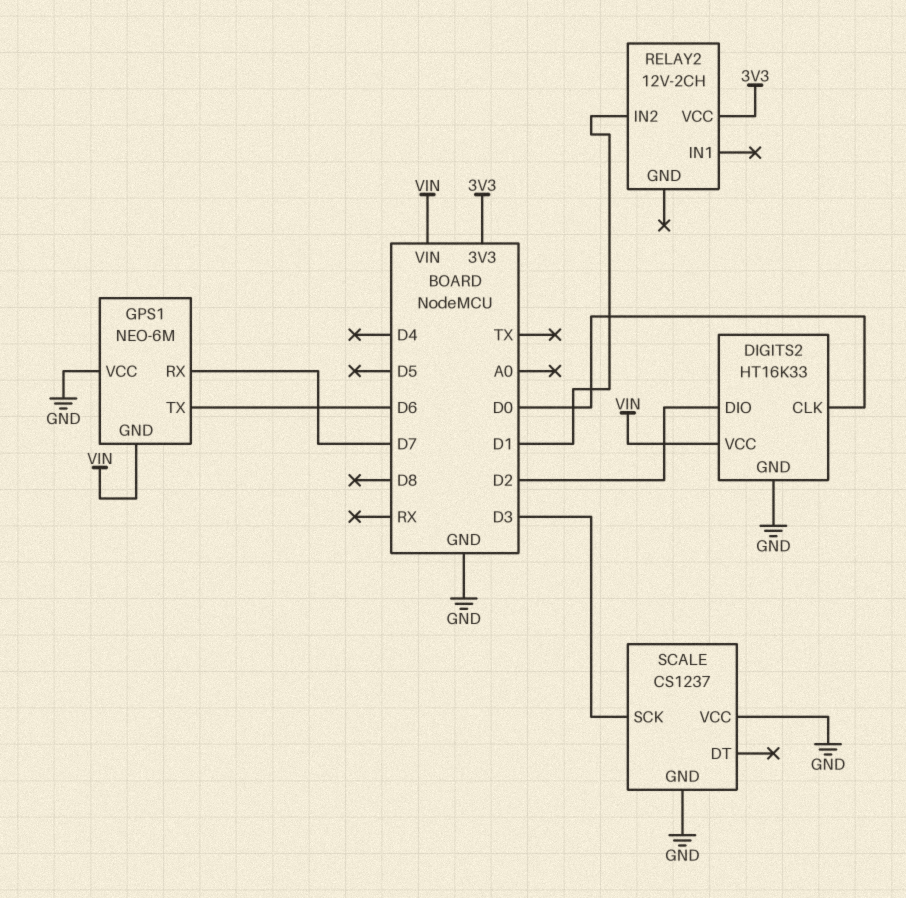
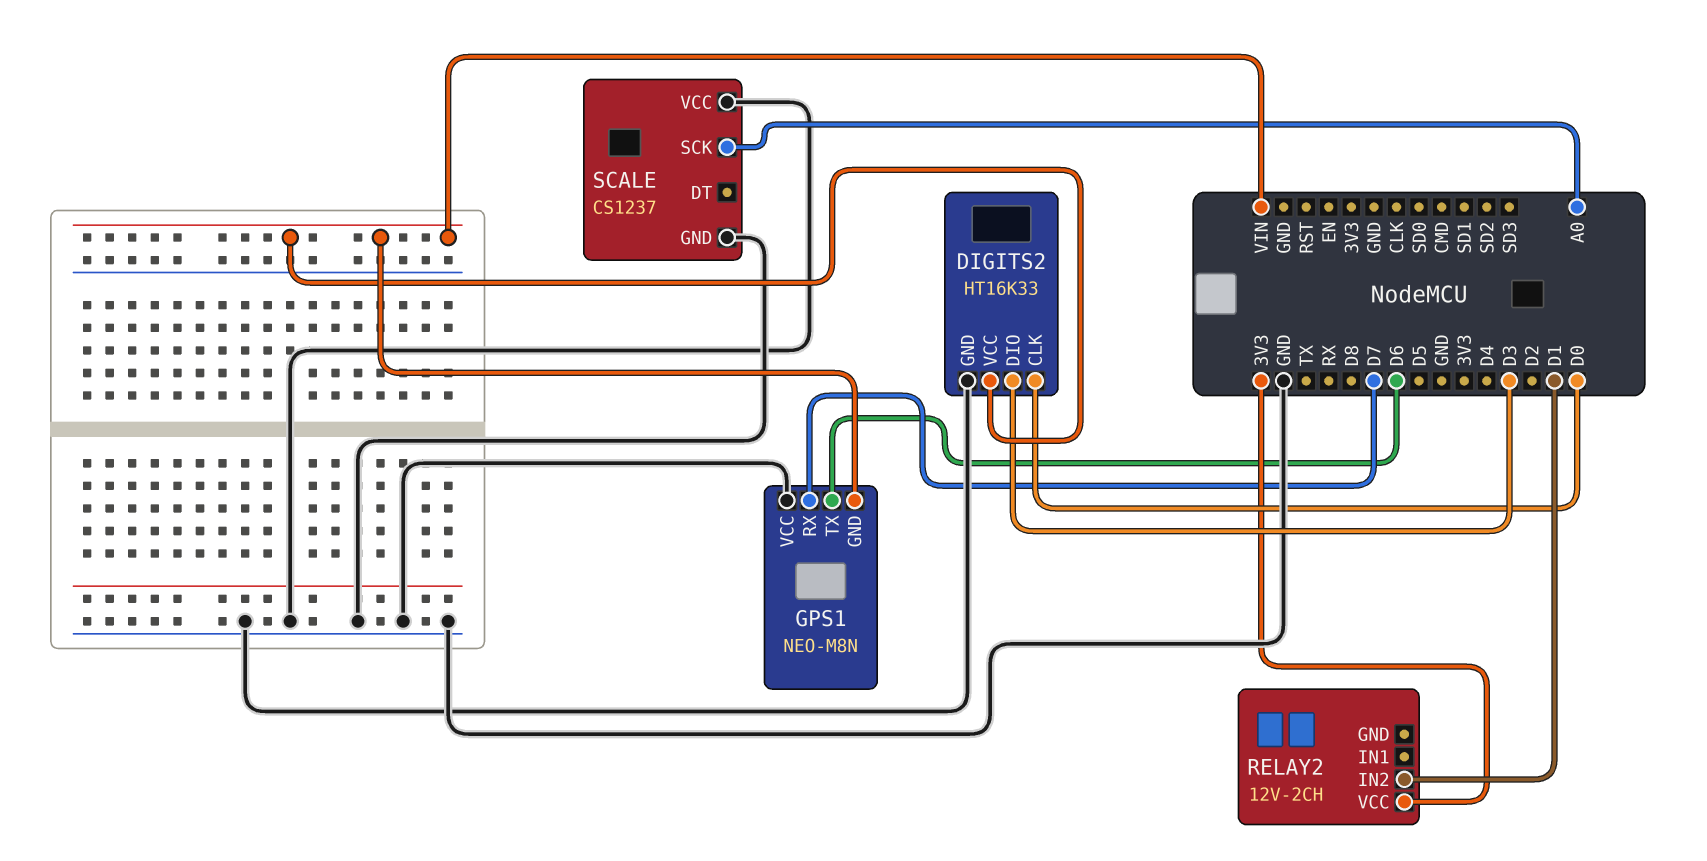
DIGITS2 pin DIO: D2 -> D3
GPS1: NEO-6M -> NEO-M8N
SCALE pin SCK: D3 -> A0

